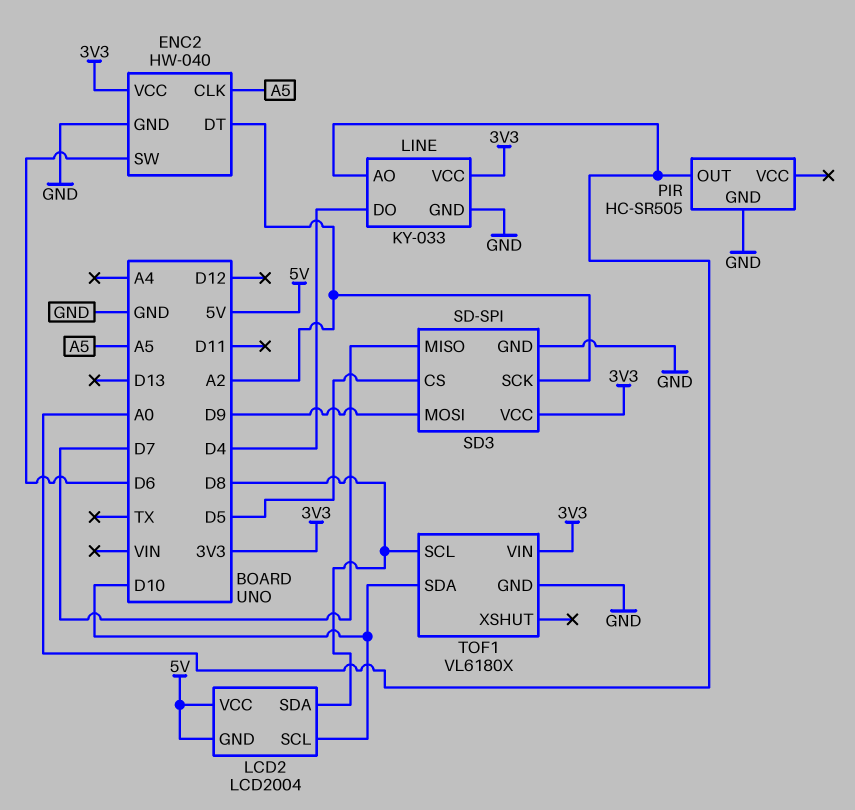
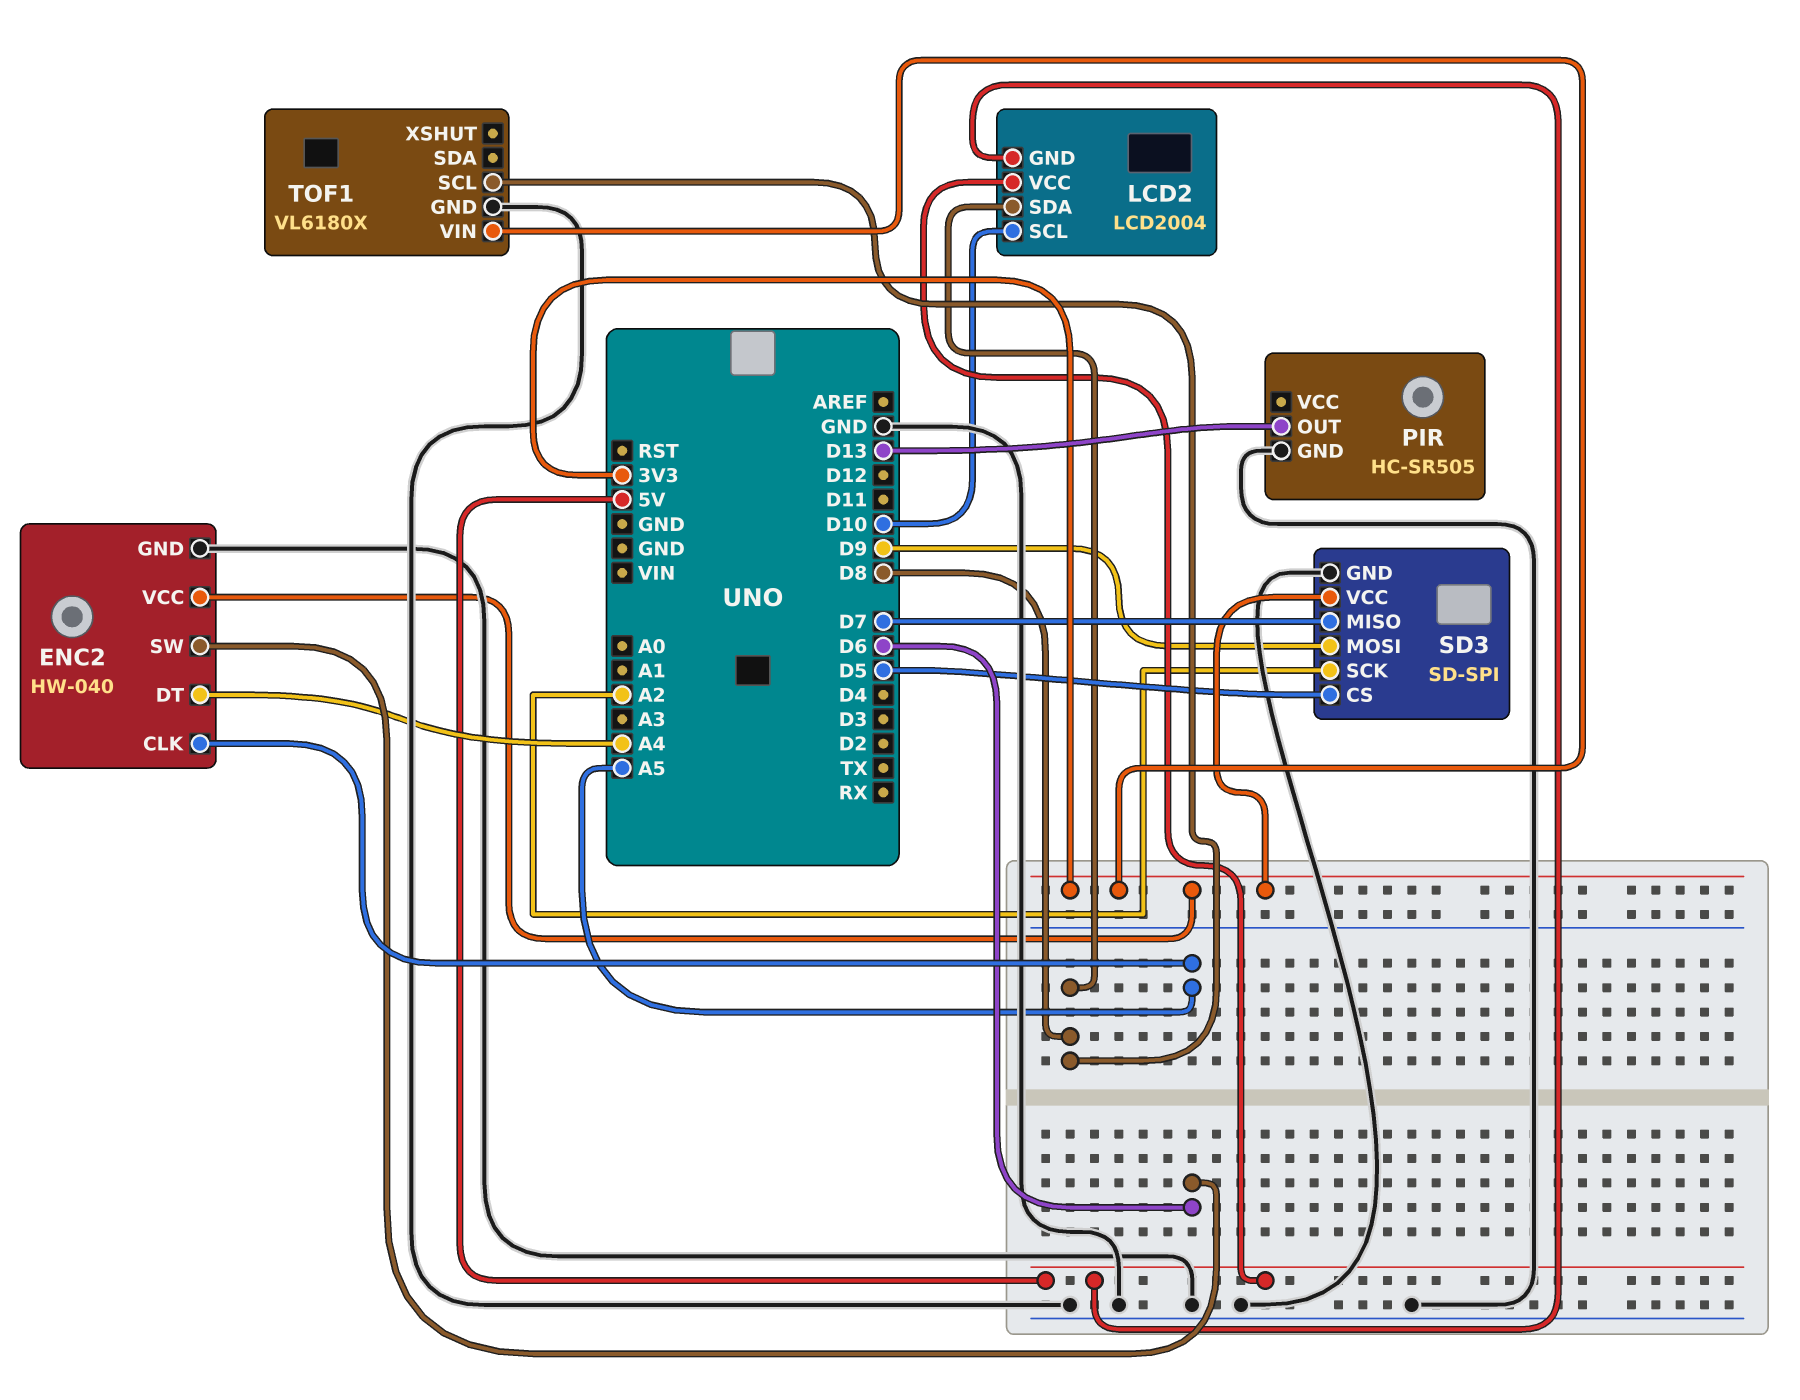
ENC2 pin DT: A2 -> A4
LINE: KY-033 -> none
LINE pin AO: A0 -> none
LINE pin DO: D4 -> none
LINE pin GND: GND -> none
LINE pin VCC: 3V3 -> none
PIR pin OUT: A0 -> D13
TOF1 pin SDA: D10 -> none

